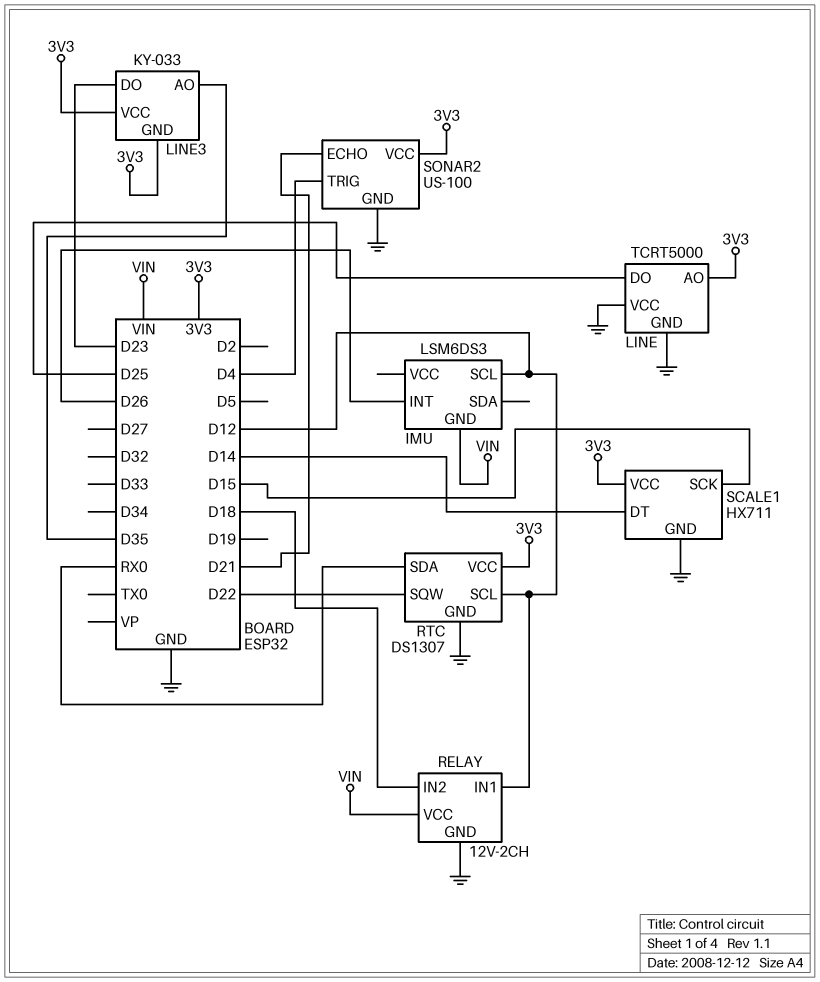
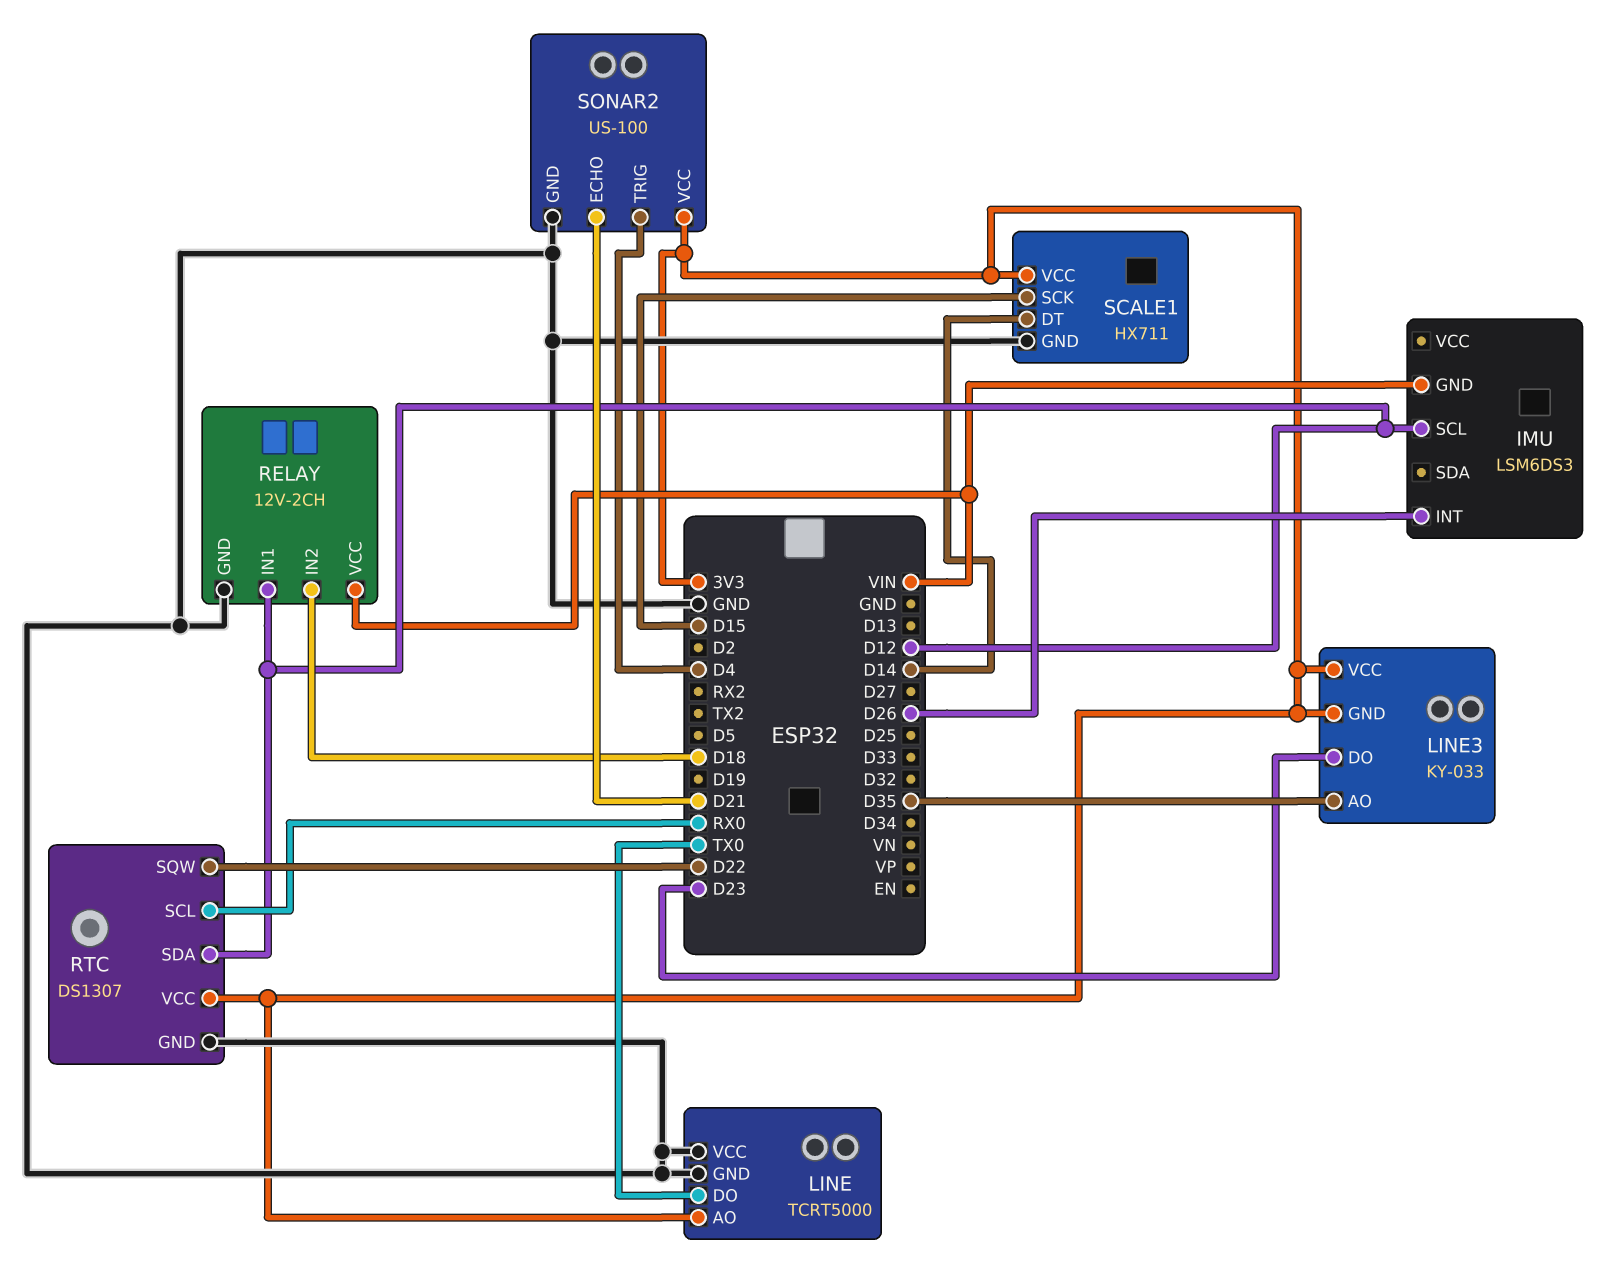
LINE pin DO: D25 -> TX0
RTC pin SCL: D12 -> RX0
RTC pin SDA: RX0 -> D12

